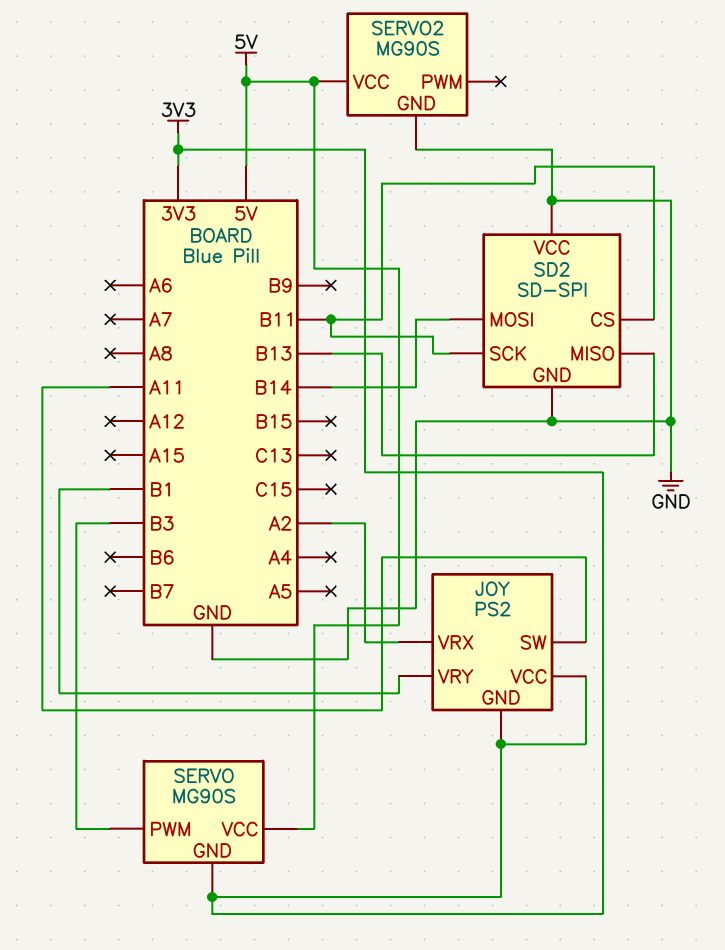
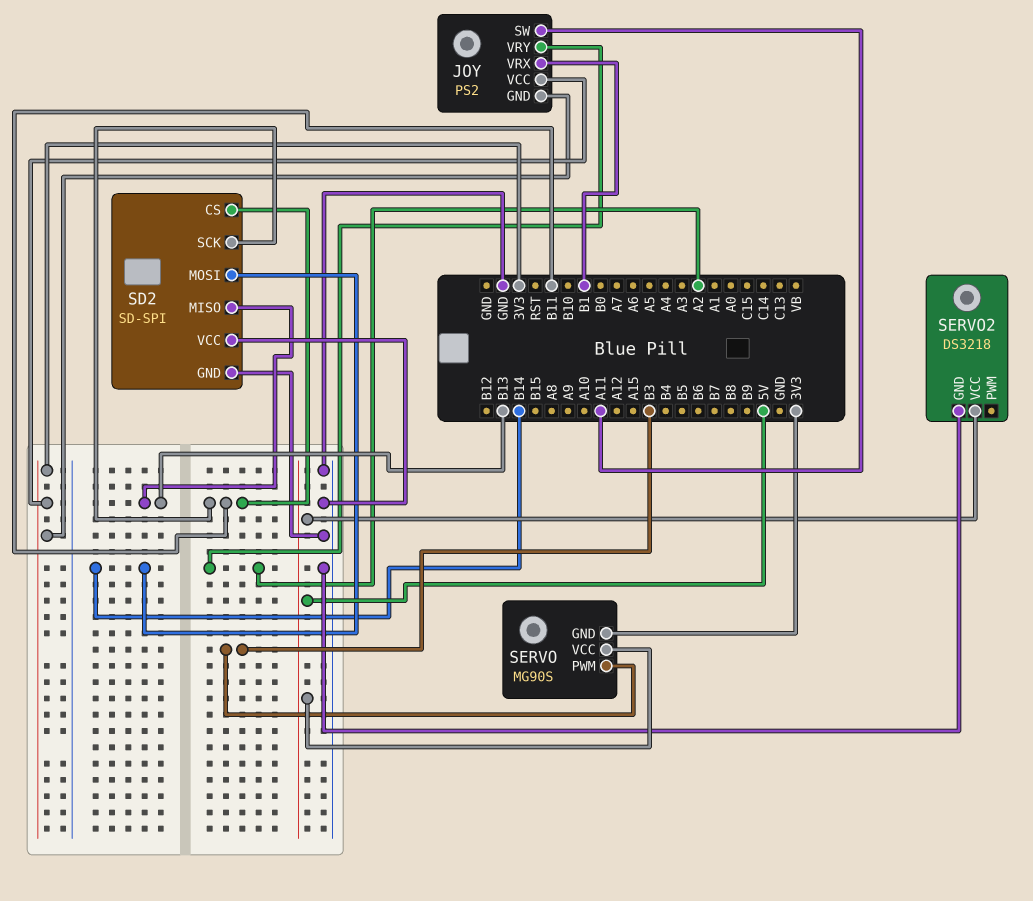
JOY pin VRX: A2 -> B1
JOY pin VRY: B1 -> A2
SERVO2: MG90S -> DS3218

